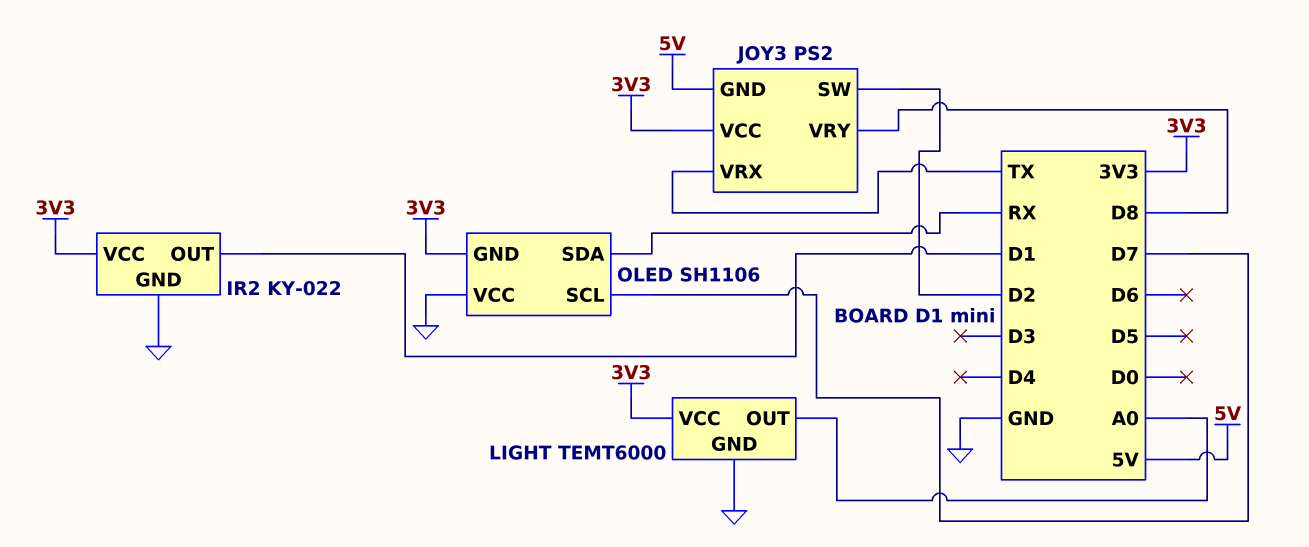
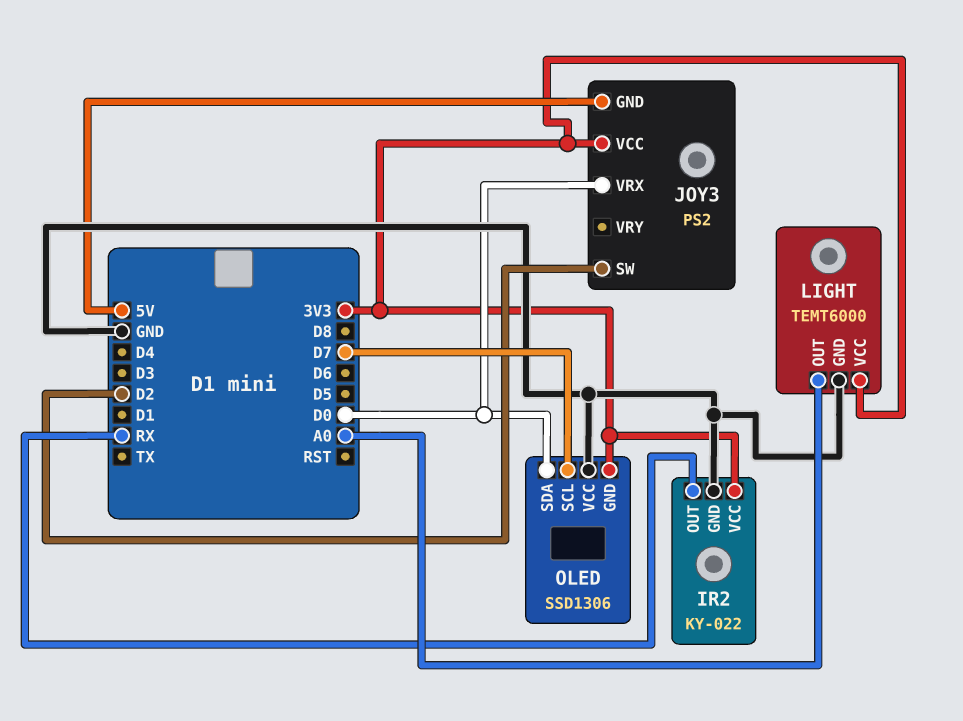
IR2 pin OUT: D1 -> RX
JOY3 pin VRX: TX -> D0
JOY3 pin VRY: D8 -> none
OLED: SH1106 -> SSD1306
OLED pin SDA: RX -> D0

